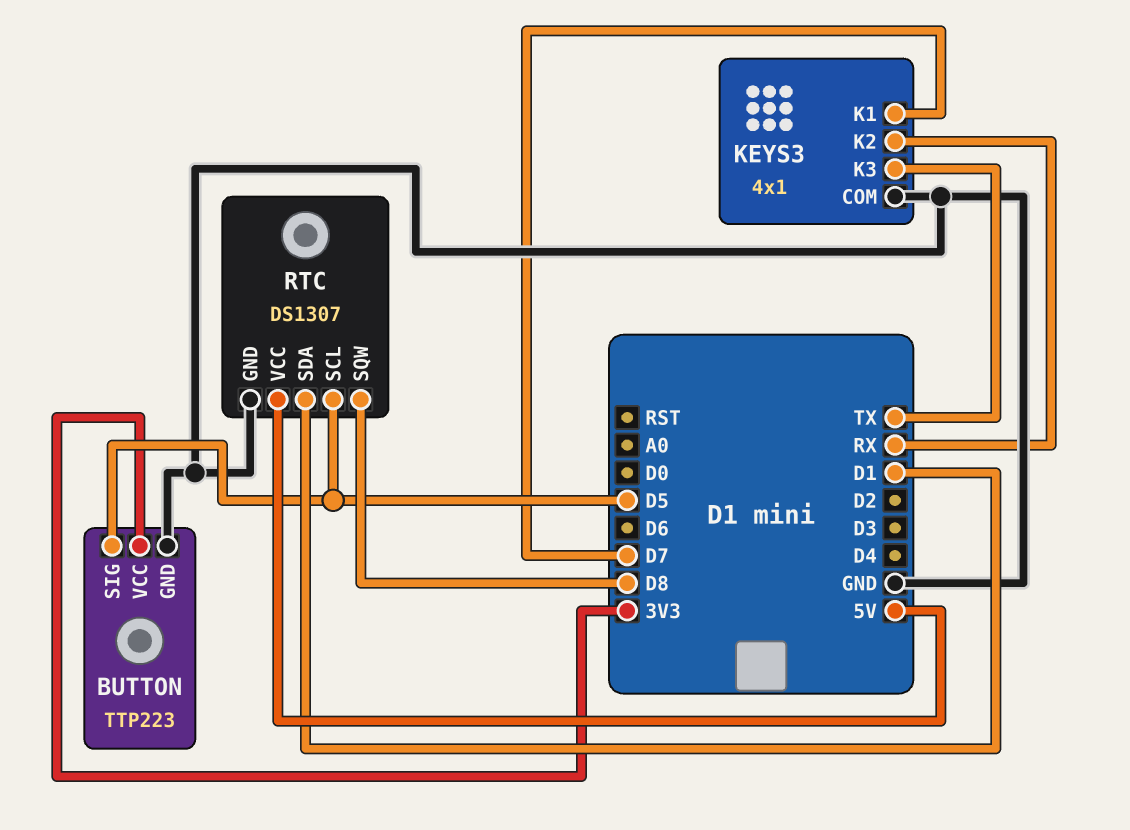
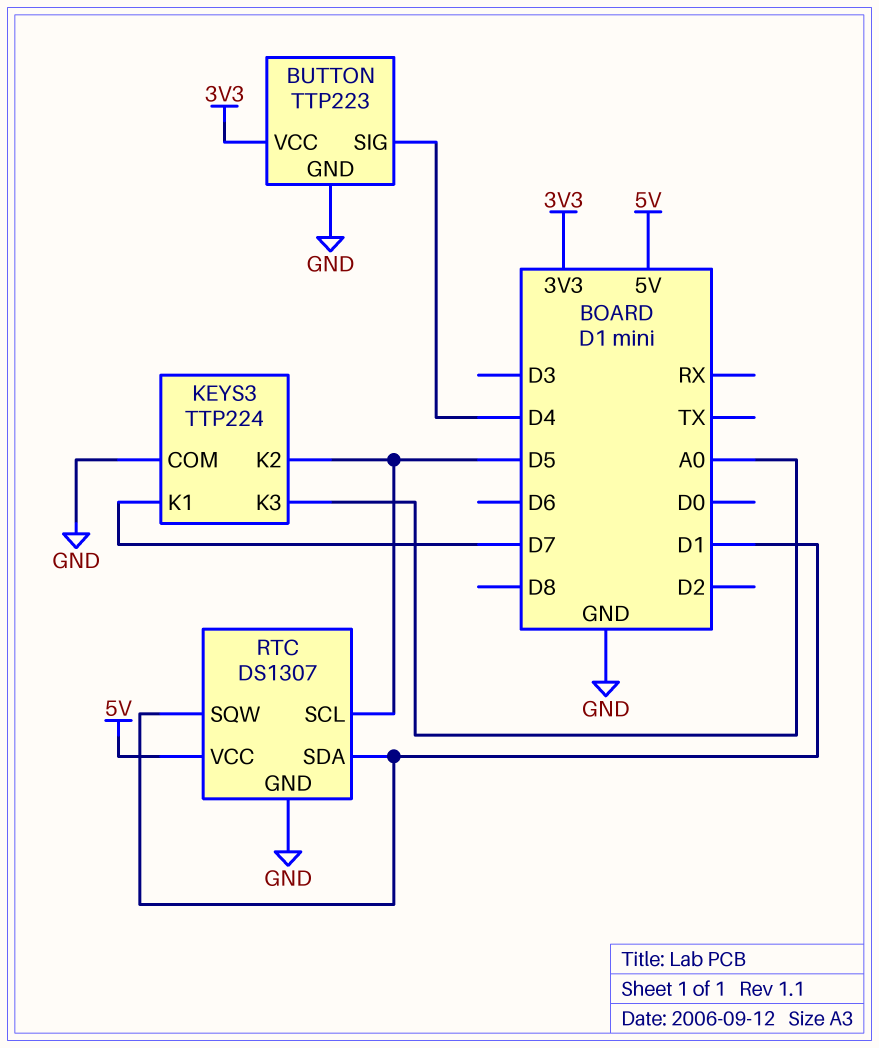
BUTTON pin SIG: D5 -> D4
KEYS3: 4x1 -> TTP224
KEYS3 pin K2: RX -> D5
KEYS3 pin K3: TX -> A0
RTC pin SQW: D8 -> D1

